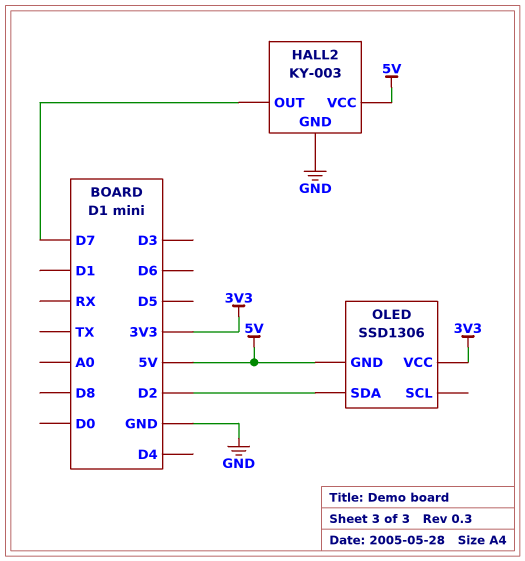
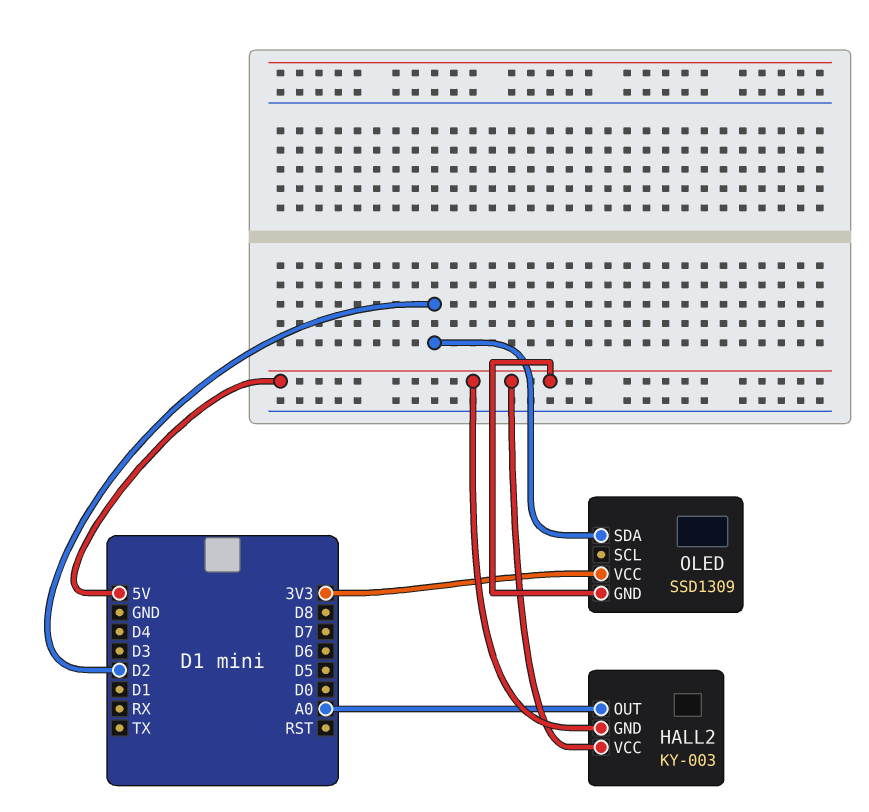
HALL2 pin GND: GND -> 5V
HALL2 pin OUT: D7 -> A0
OLED: SSD1306 -> SSD1309

